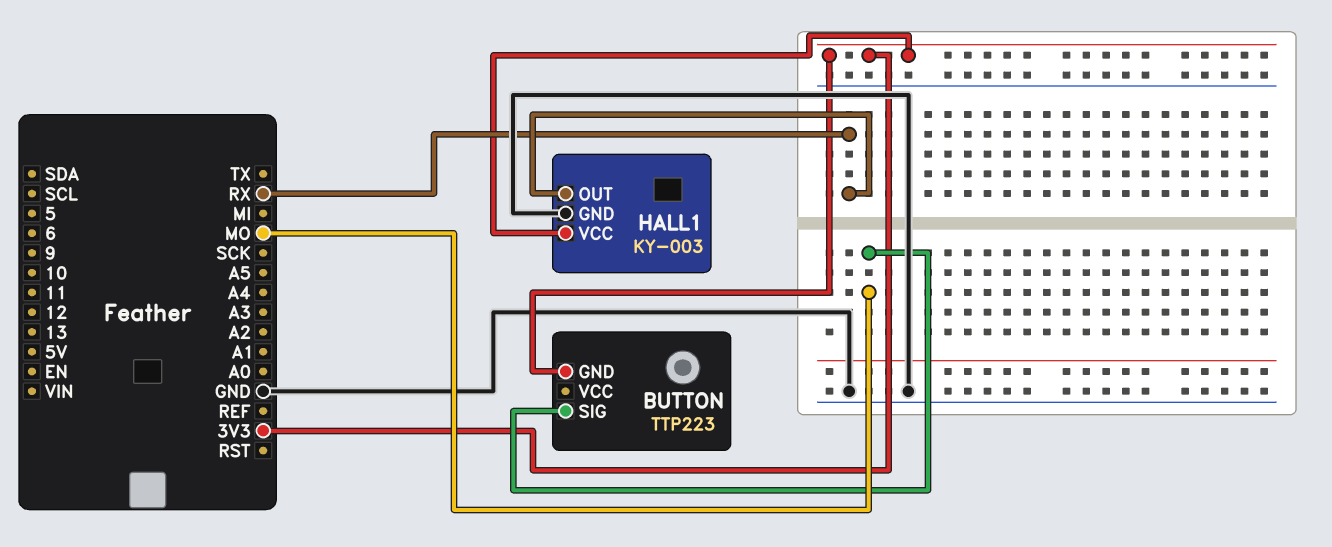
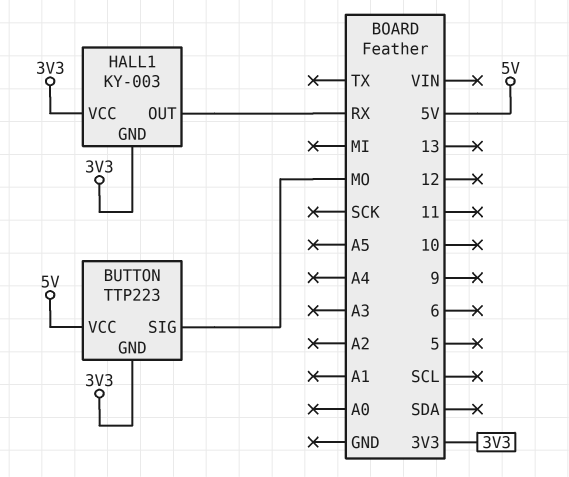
BUTTON pin VCC: none -> 5V
HALL1 pin GND: GND -> 3V3

